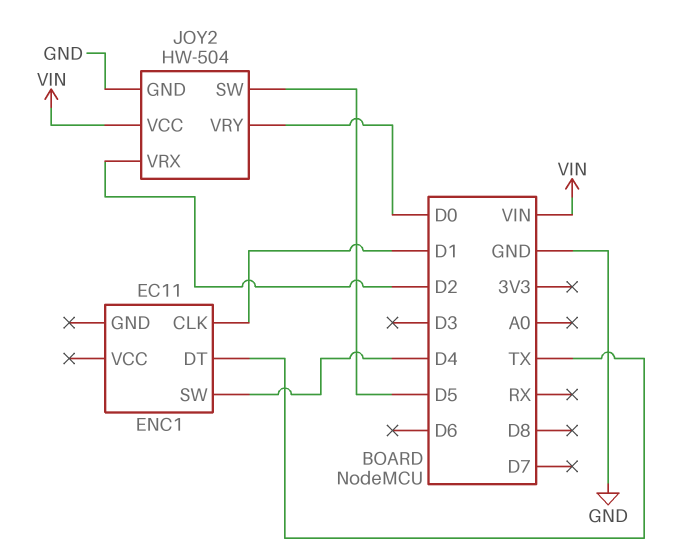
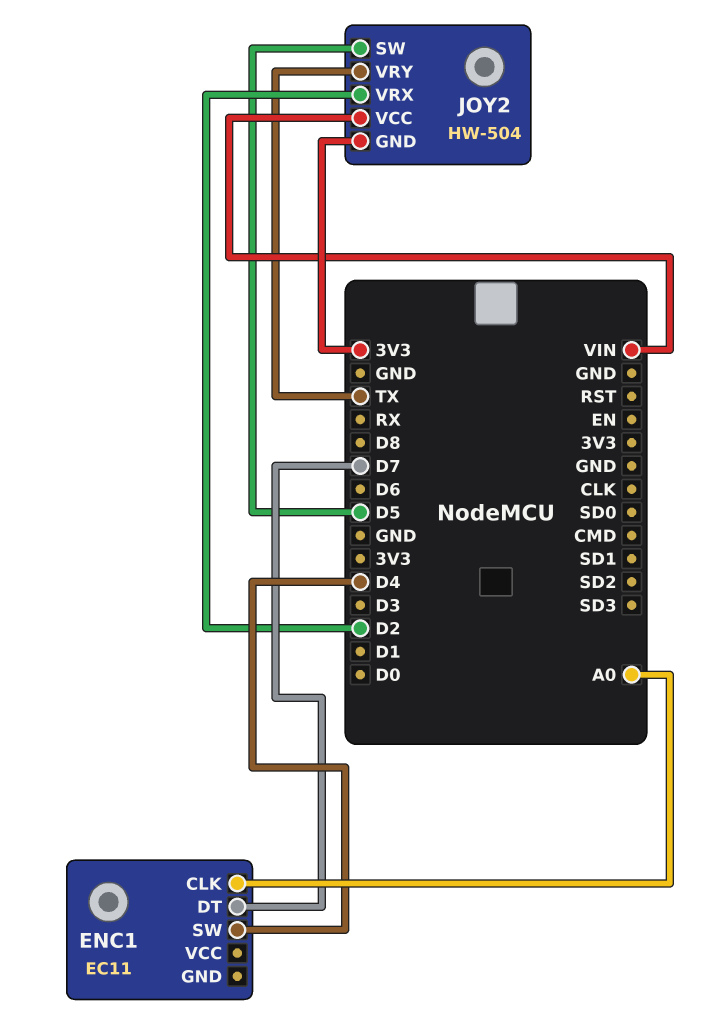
ENC1 pin CLK: D1 -> A0
ENC1 pin DT: TX -> D7
JOY2 pin GND: GND -> 3V3
JOY2 pin VRY: D0 -> TX

